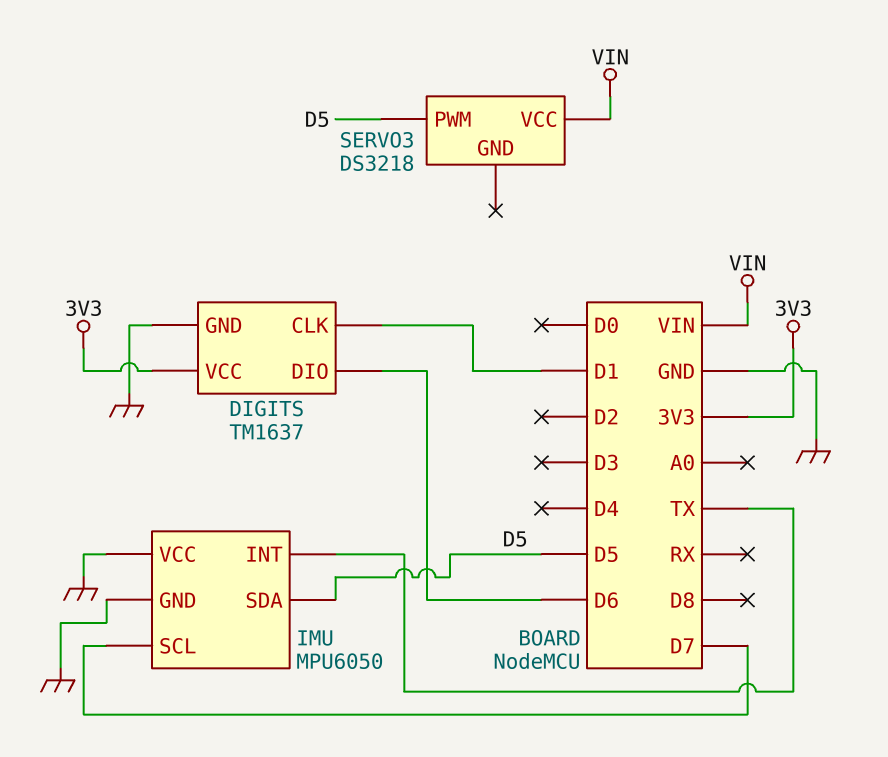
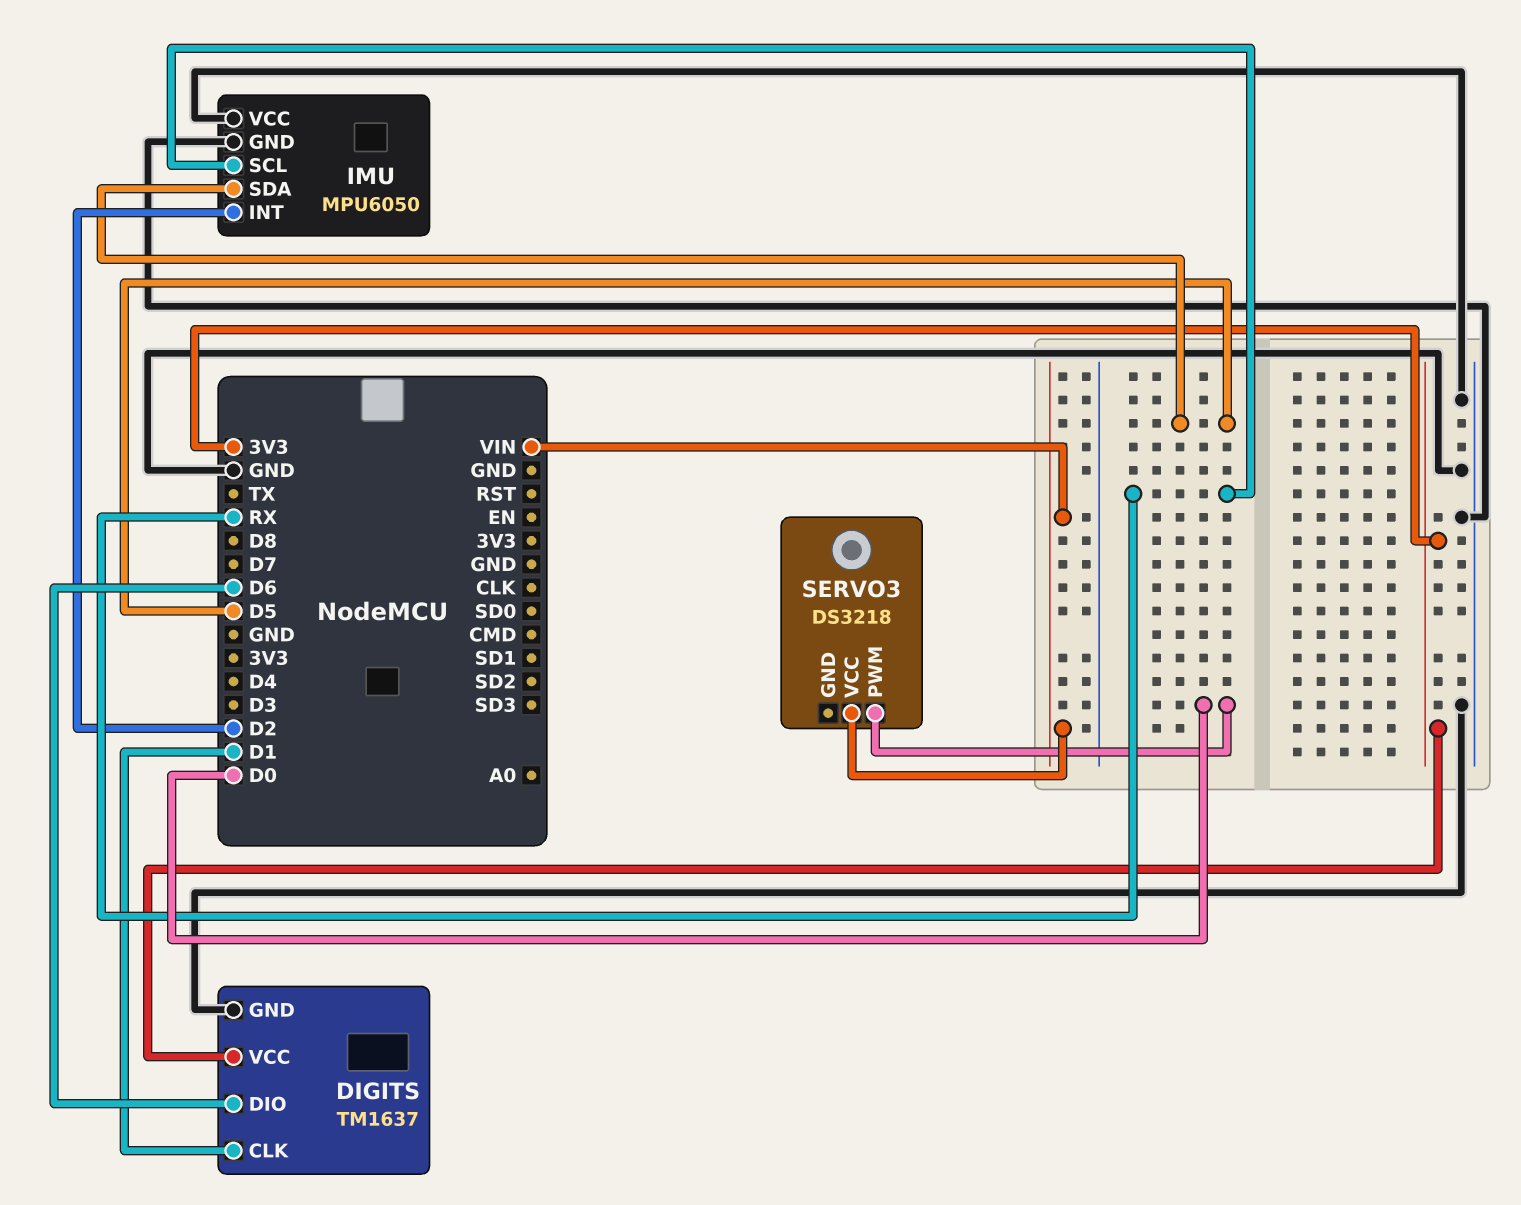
IMU pin INT: TX -> D2
IMU pin SCL: D7 -> RX
SERVO3 pin PWM: D5 -> D0

